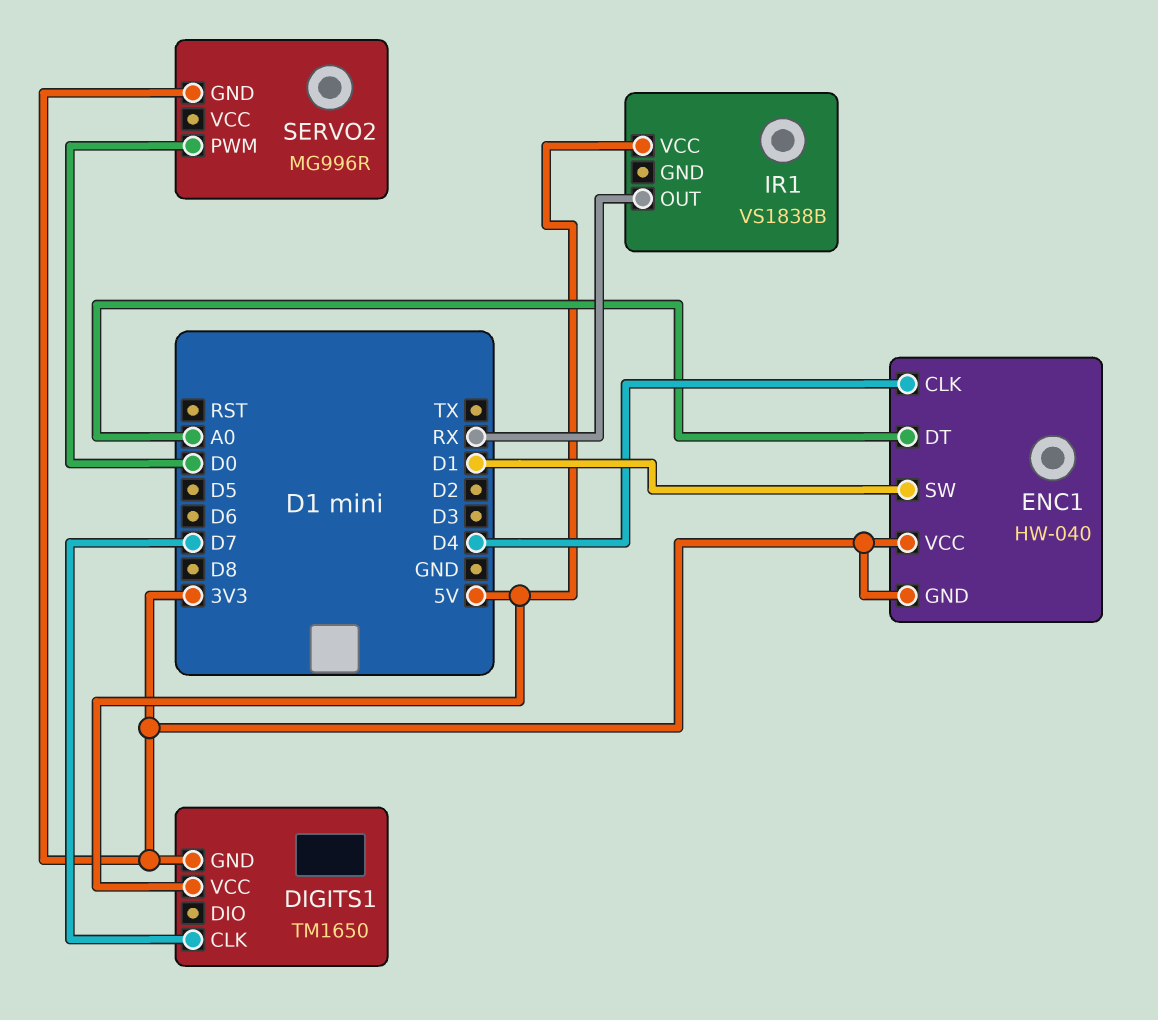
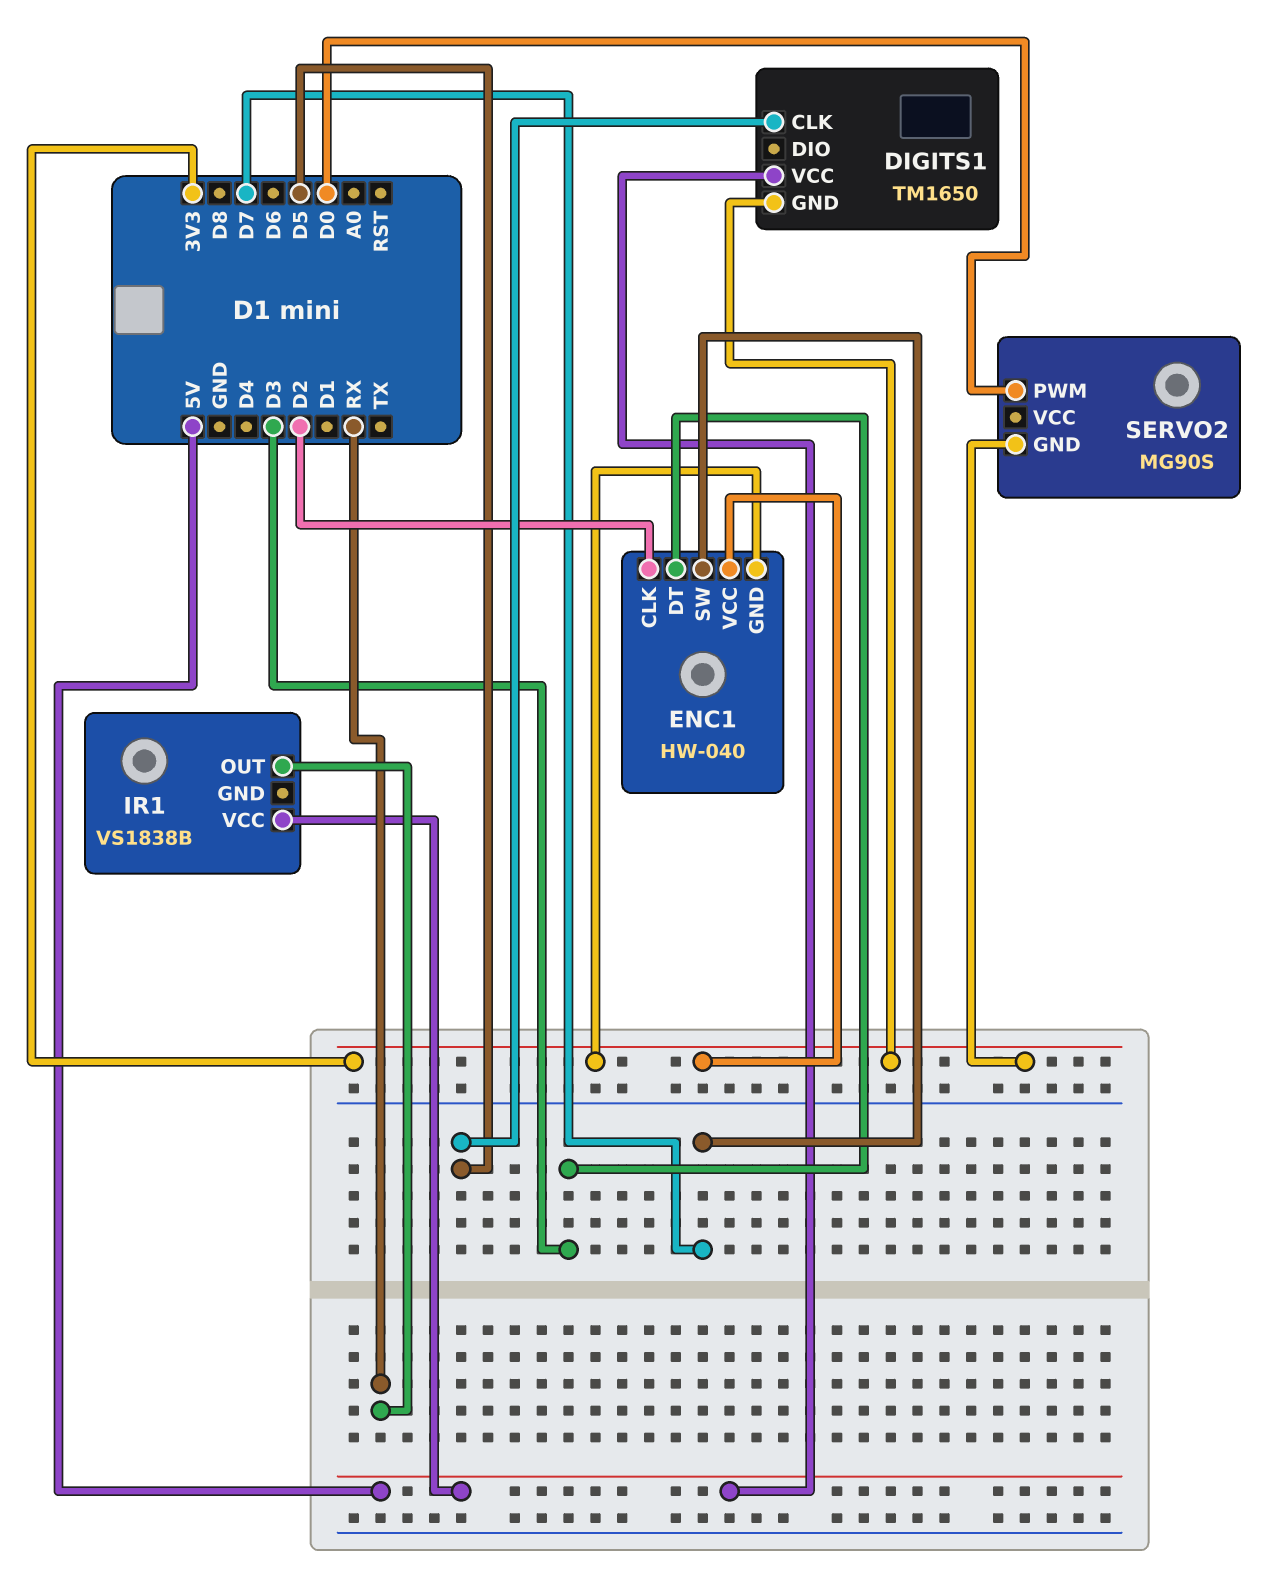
DIGITS1 pin CLK: D7 -> D5
ENC1 pin CLK: D4 -> D2
ENC1 pin DT: A0 -> D3
ENC1 pin SW: D1 -> D7
SERVO2: MG996R -> MG90S

